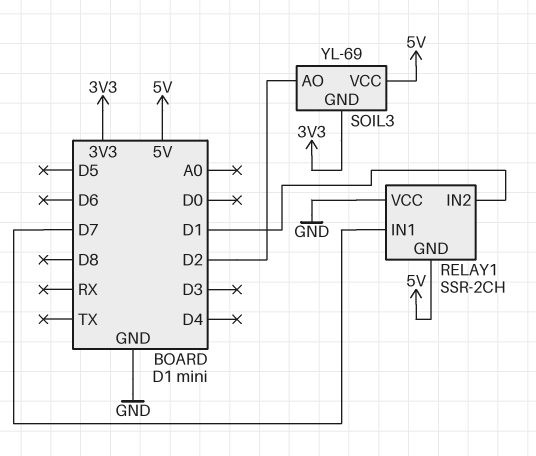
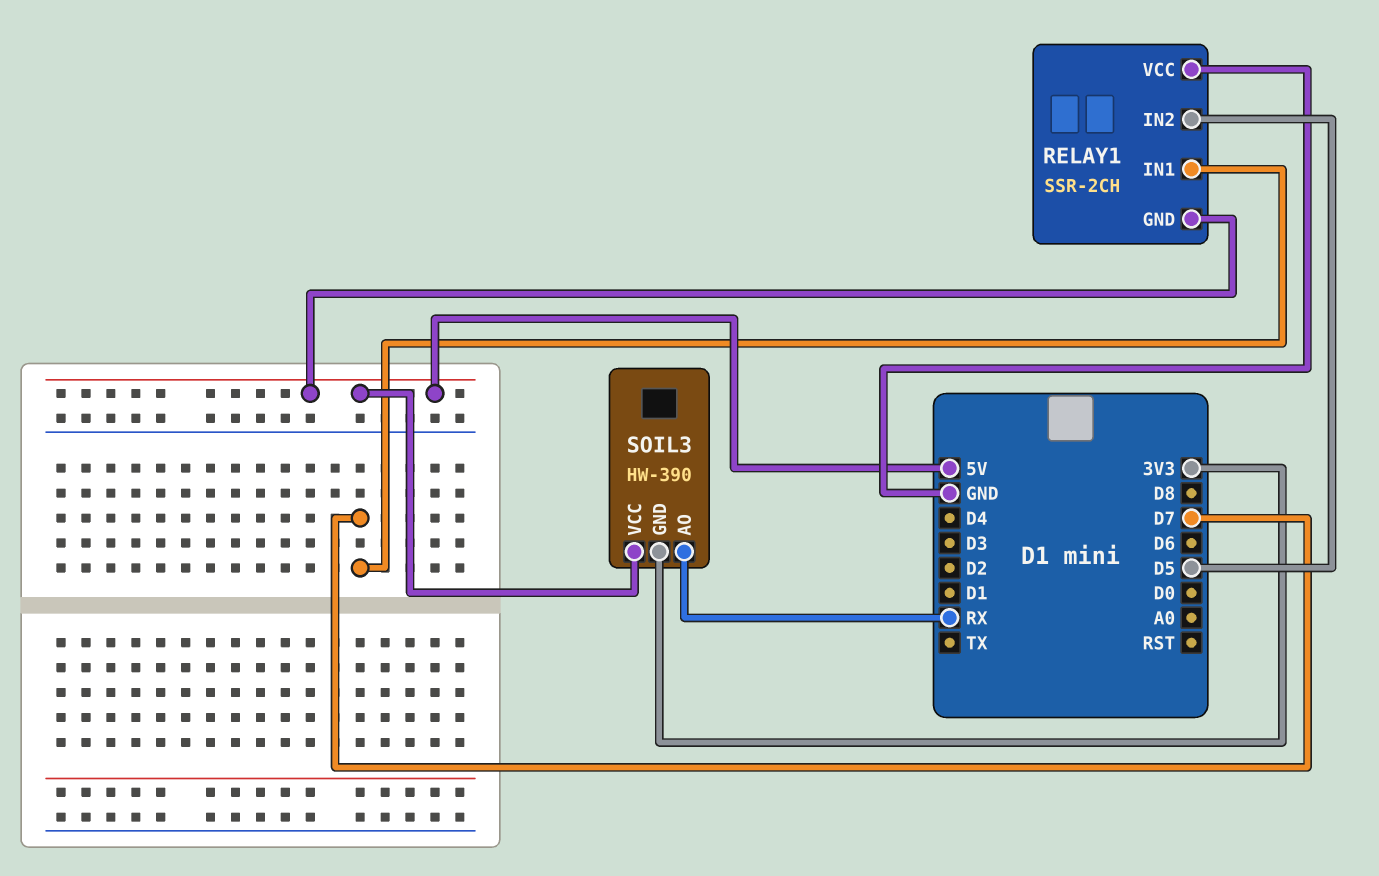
RELAY1 pin IN2: D1 -> D5
SOIL3: YL-69 -> HW-390
SOIL3 pin AO: D2 -> RX

